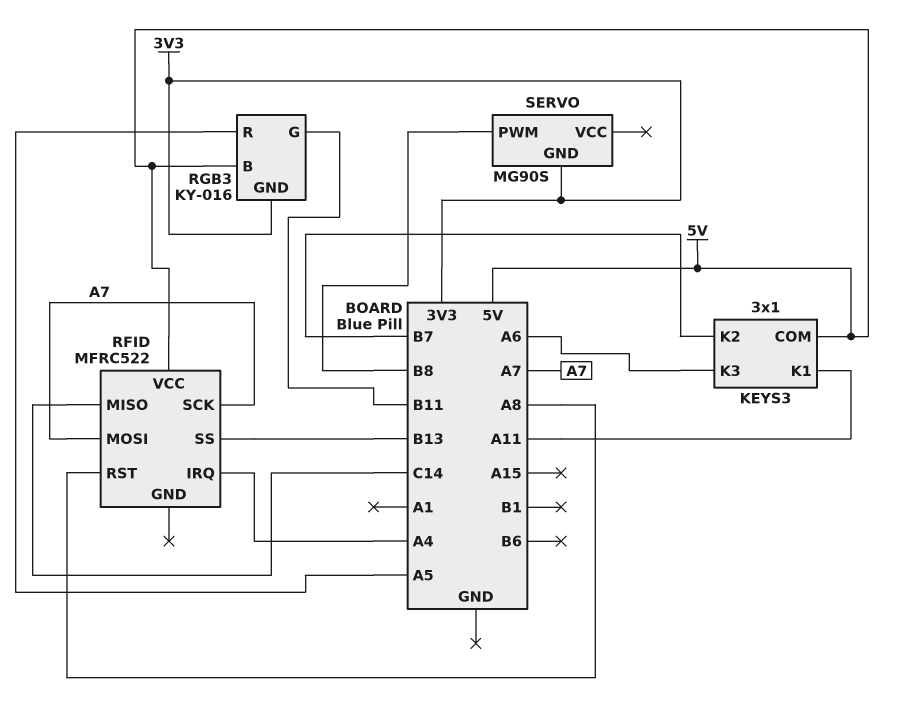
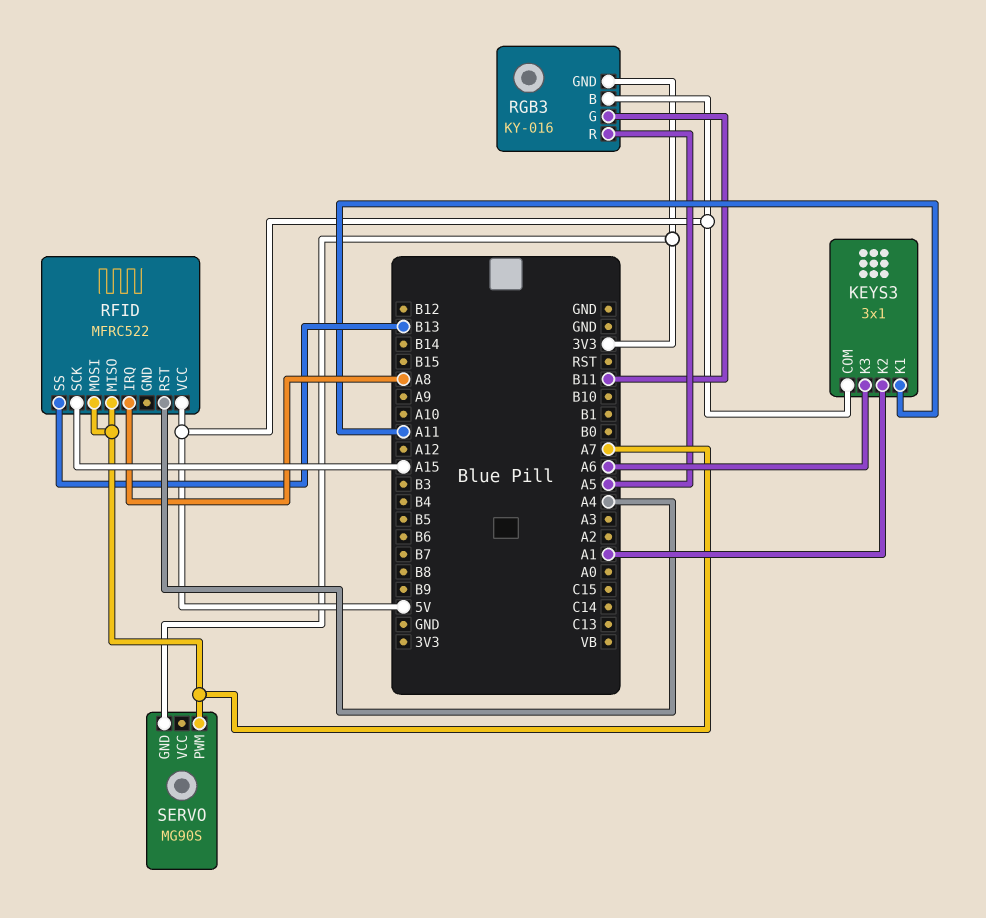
KEYS3 pin K2: B7 -> A1
RFID pin IRQ: A4 -> A8
RFID pin MISO: C14 -> A7
RFID pin RST: A8 -> A4
RFID pin SCK: A7 -> A15
SERVO pin PWM: B8 -> A7

